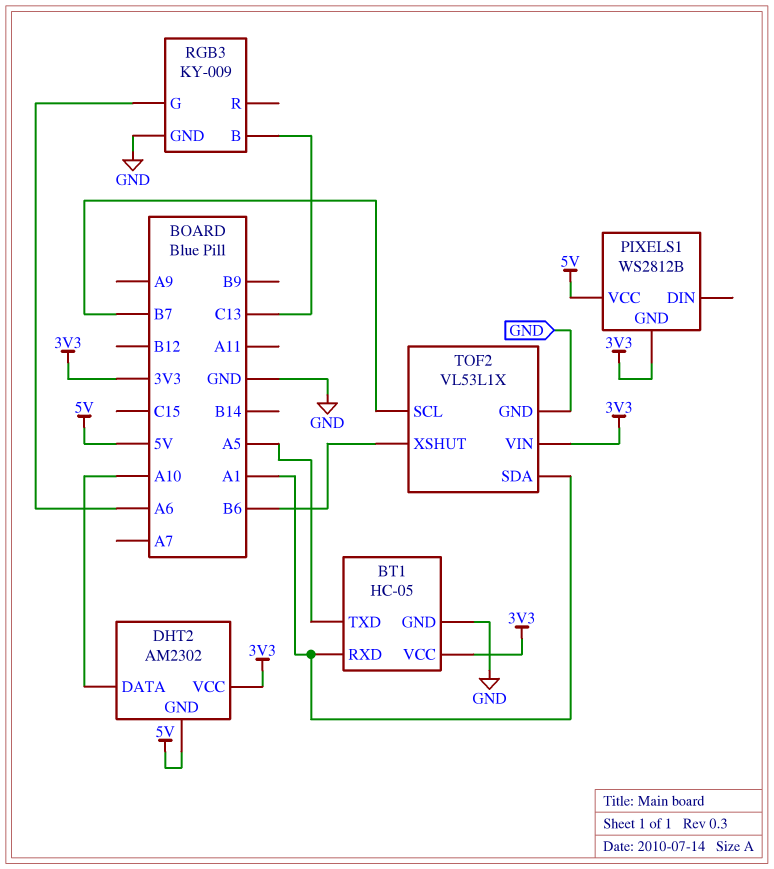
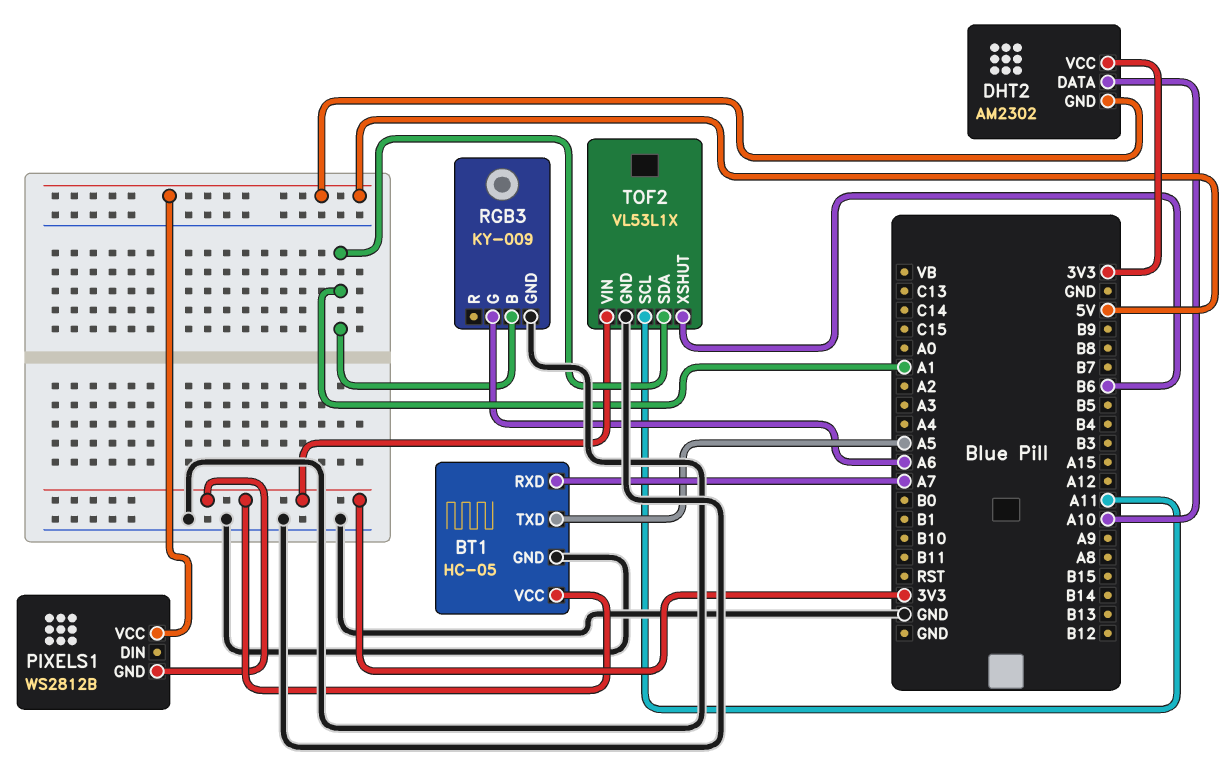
BT1 pin RXD: A1 -> A7
RGB3 pin B: C13 -> A1
TOF2 pin SCL: B7 -> A11

